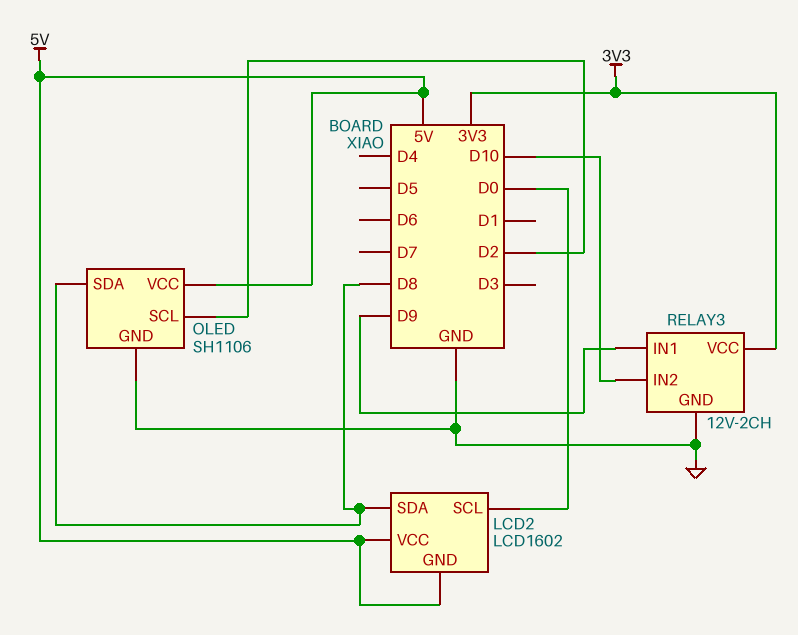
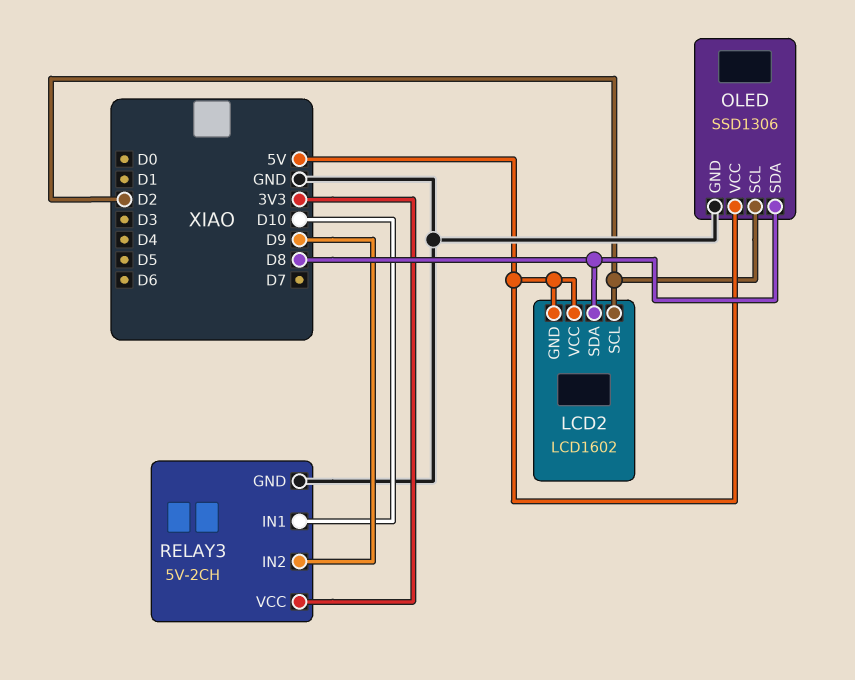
LCD2 pin SCL: D0 -> D2
OLED: SH1106 -> SSD1306
RELAY3: 12V-2CH -> 5V-2CH
RELAY3 pin IN1: D9 -> D10
RELAY3 pin IN2: D10 -> D9

